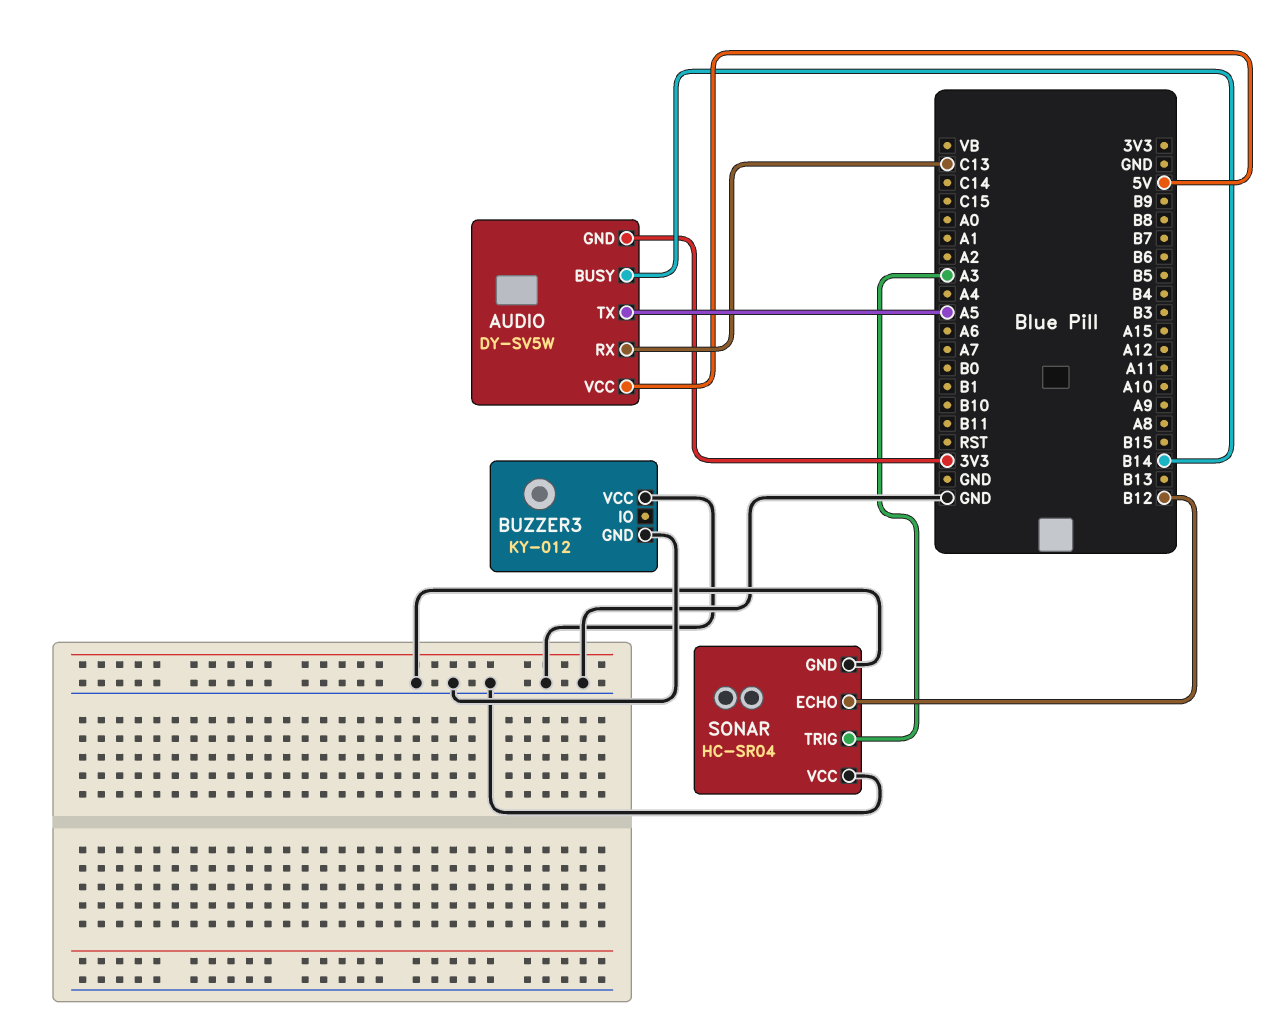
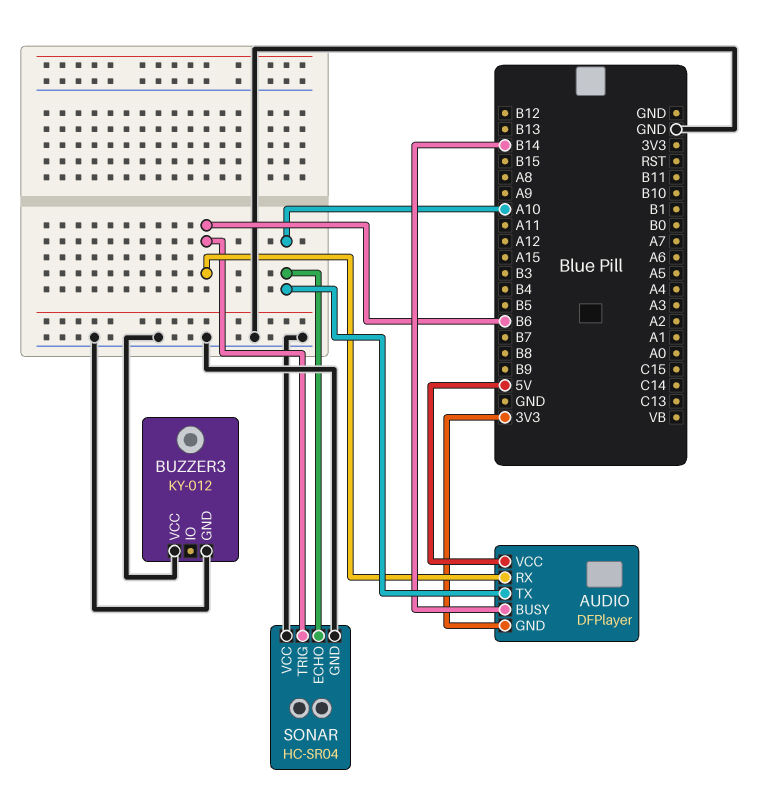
AUDIO: DY-SV5W -> DFPlayer
AUDIO pin RX: C13 -> B6
AUDIO pin TX: A5 -> A10
SONAR pin ECHO: B12 -> A10
SONAR pin TRIG: A3 -> B6

